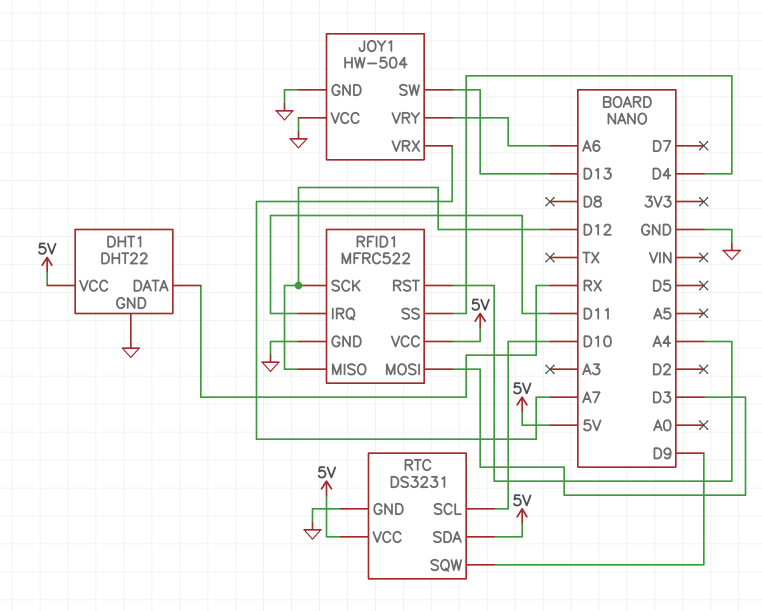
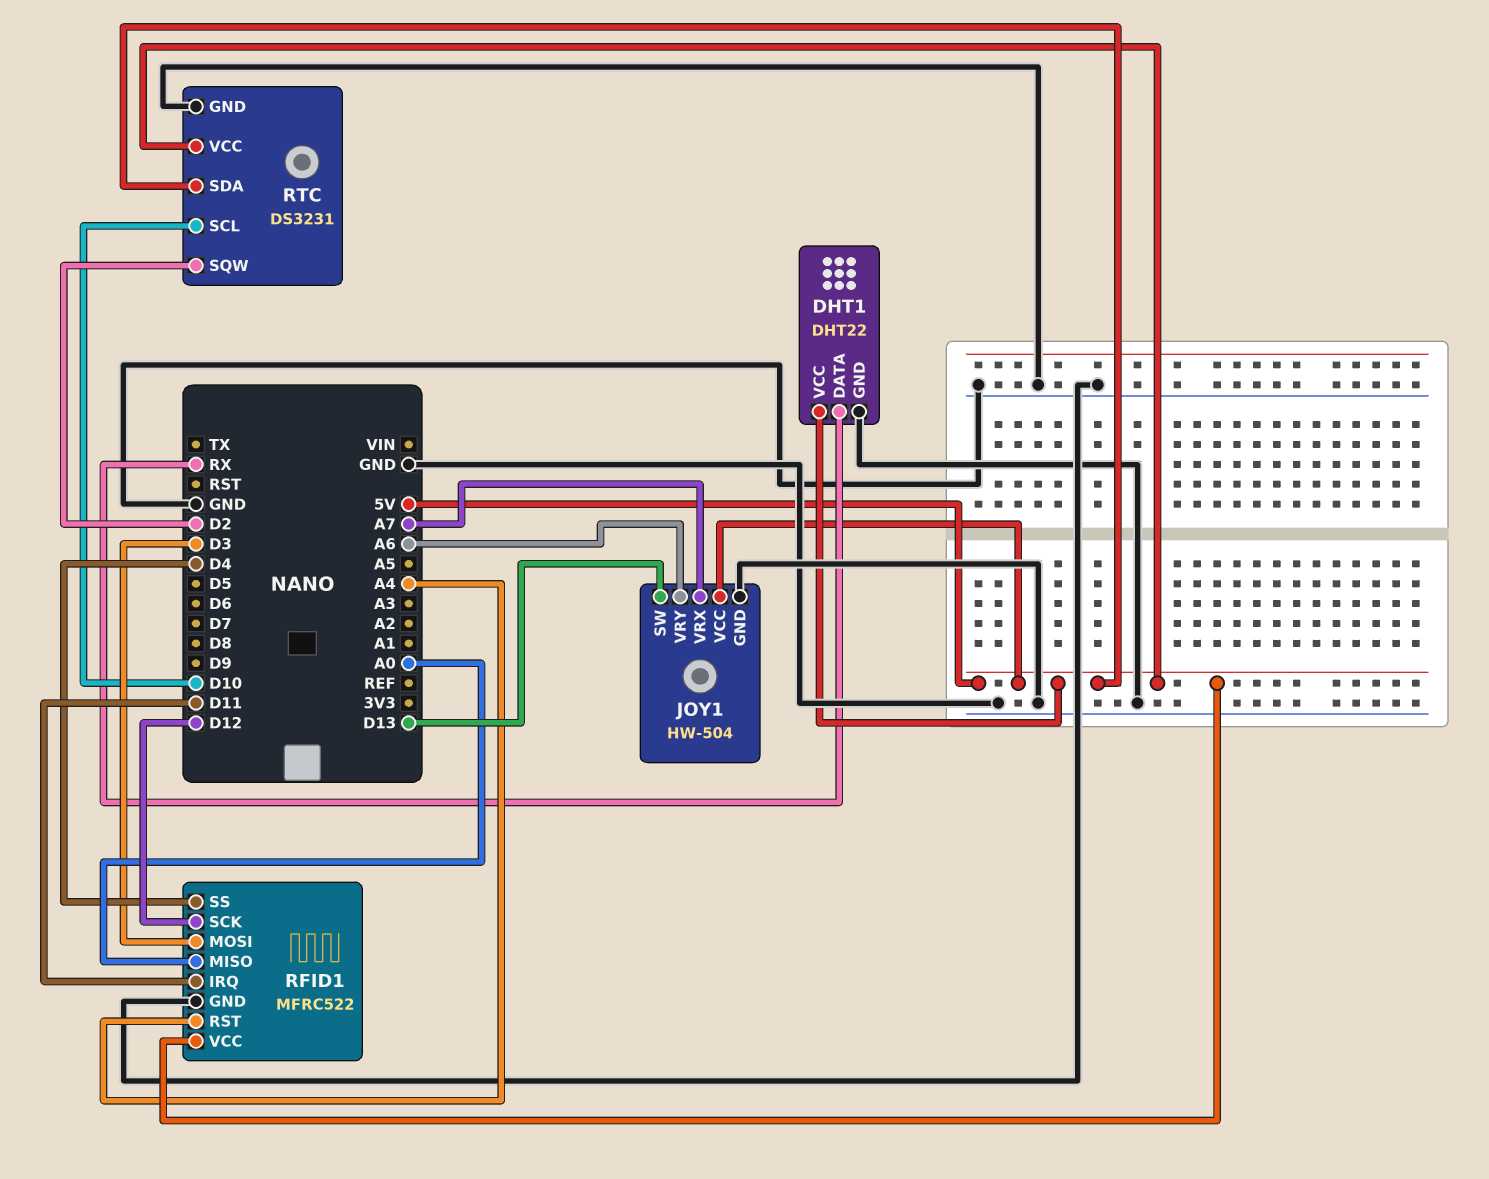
JOY1 pin VCC: GND -> 5V
RFID1 pin MISO: D12 -> A0
RTC pin SQW: D9 -> D2

